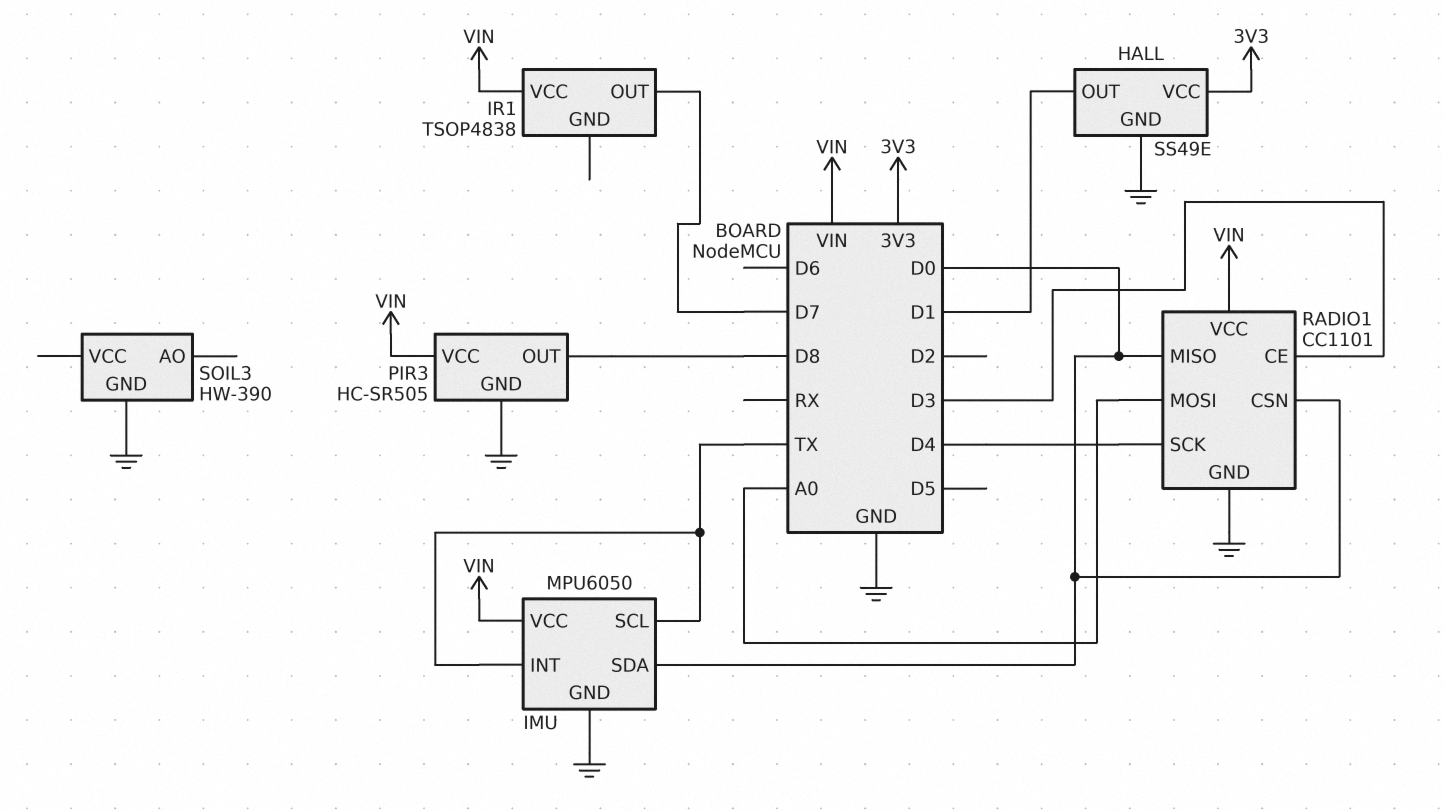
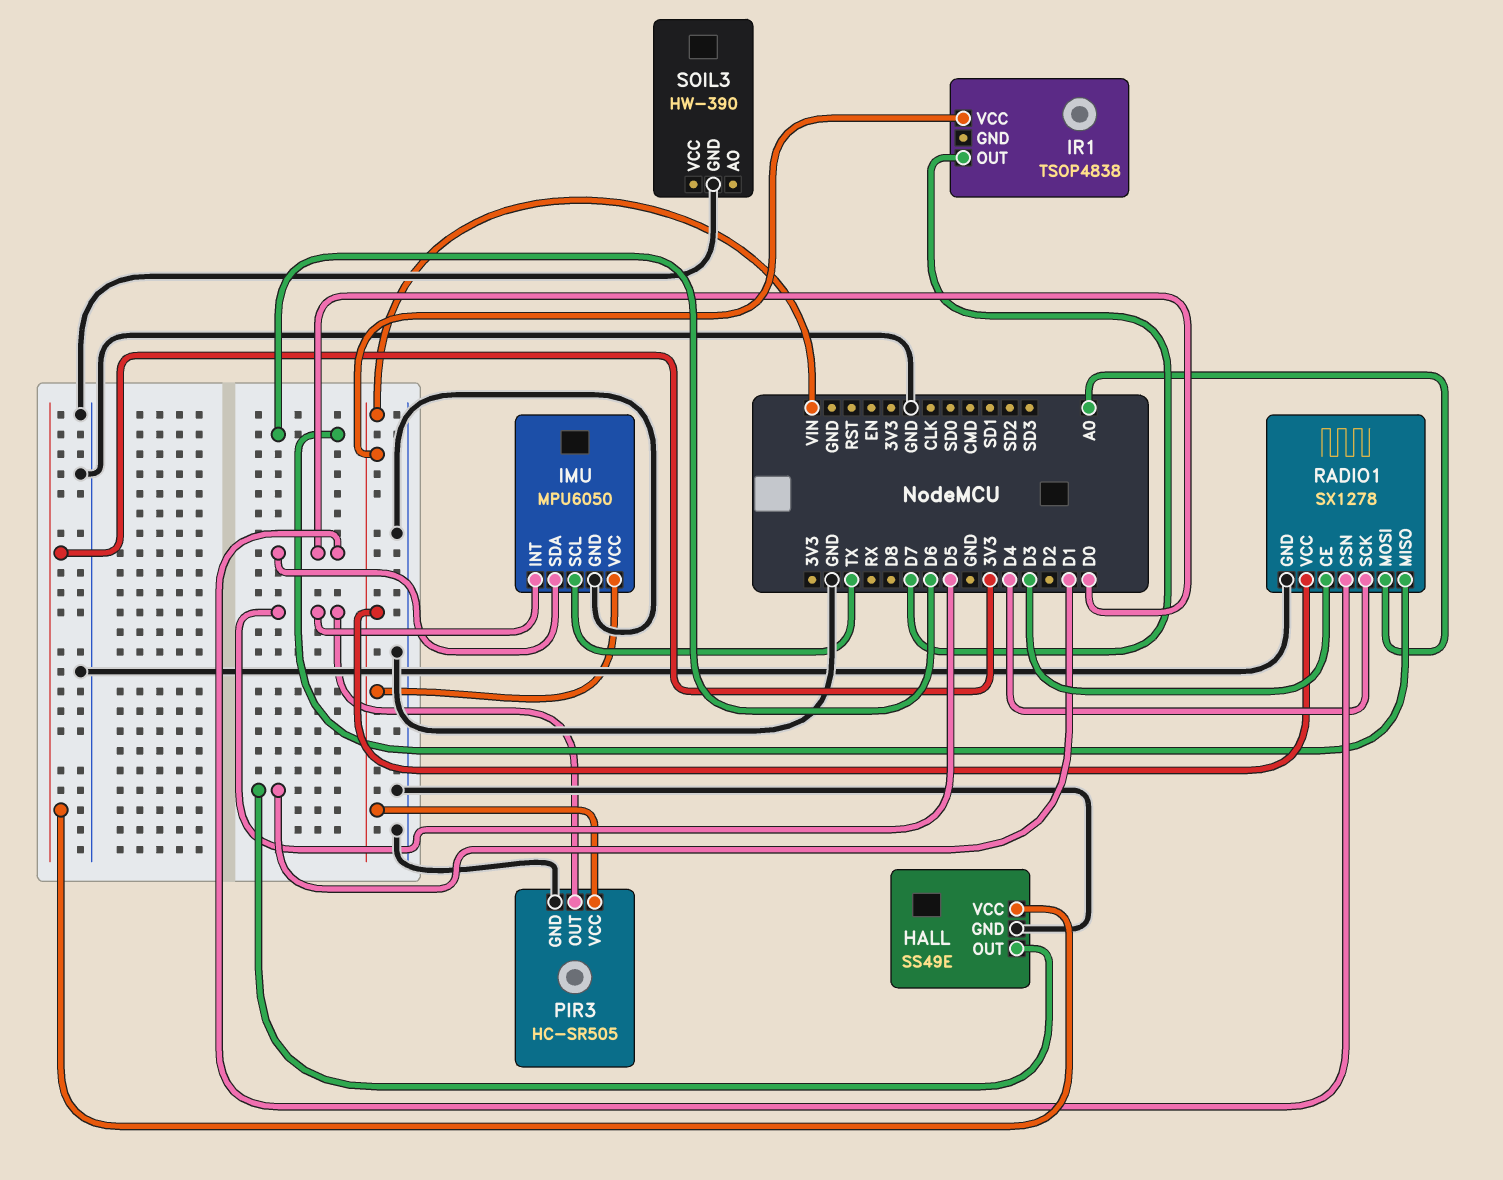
IMU pin INT: TX -> D5
PIR3 pin OUT: D8 -> D5
RADIO1: CC1101 -> SX1278
RADIO1 pin MISO: D0 -> D6

